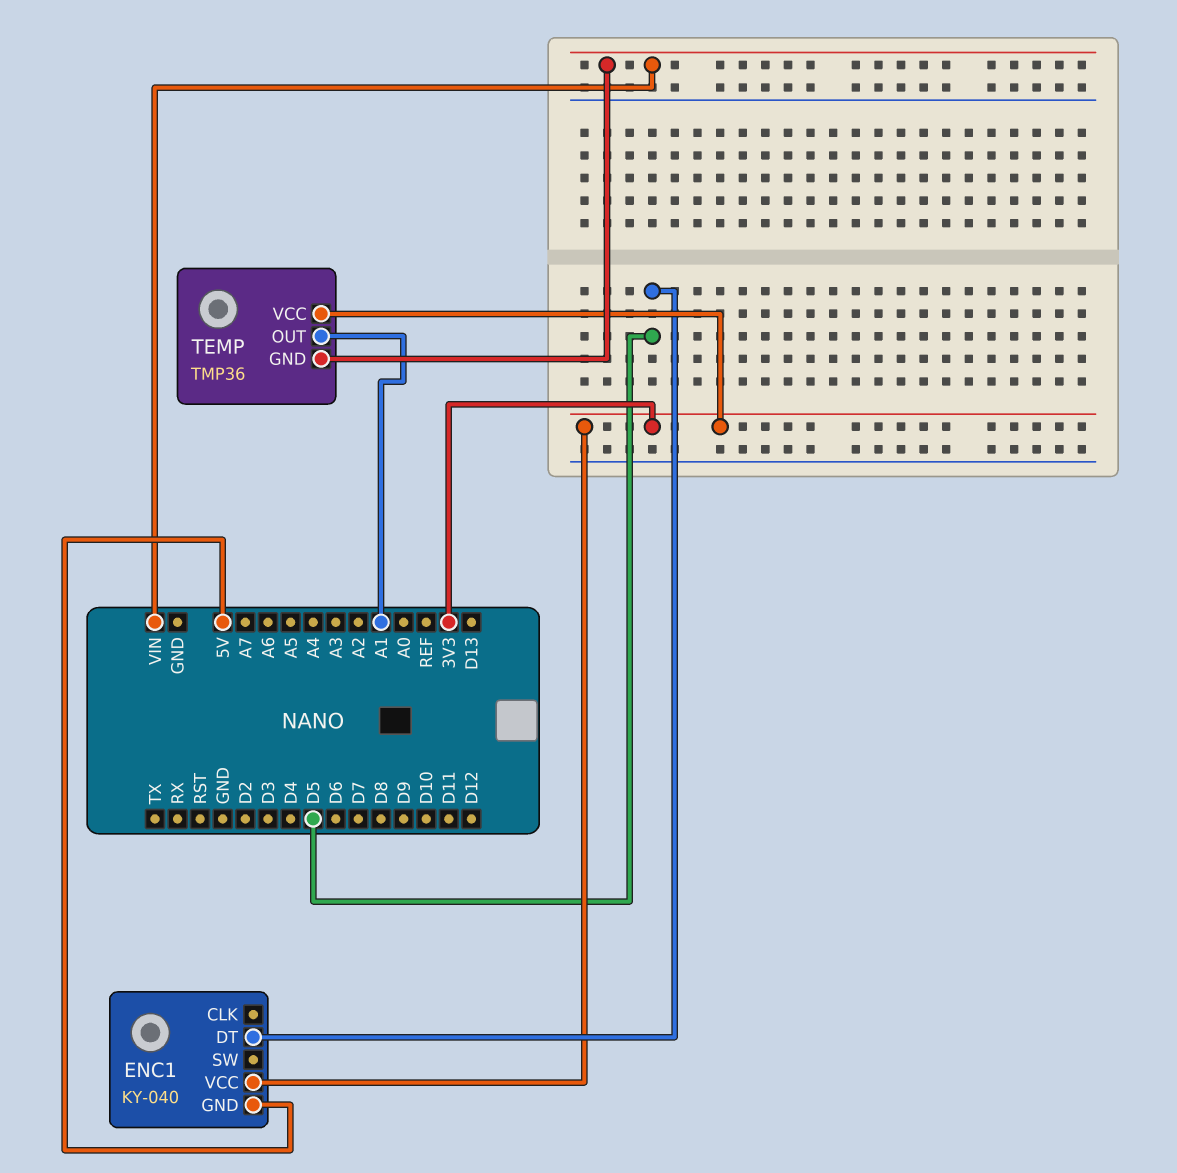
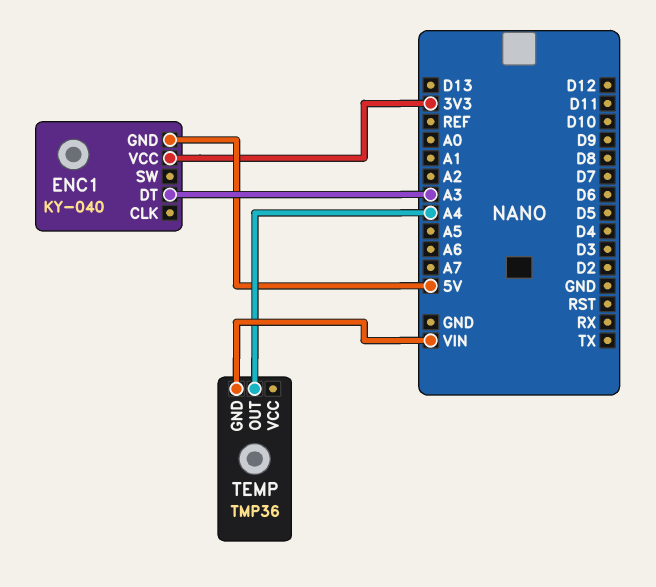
ENC1 pin DT: D5 -> A3
TEMP pin OUT: A1 -> A4
TEMP pin VCC: 3V3 -> none

